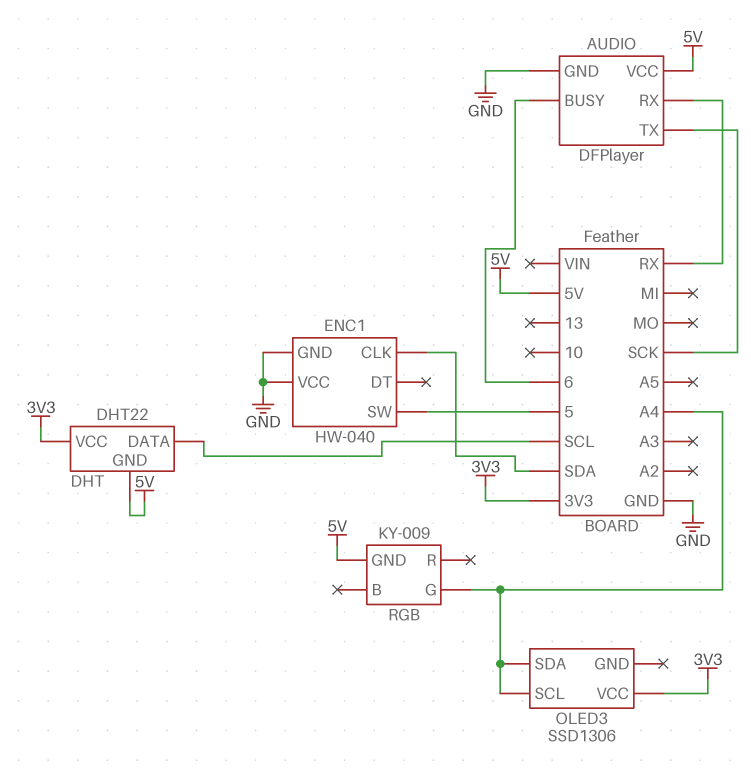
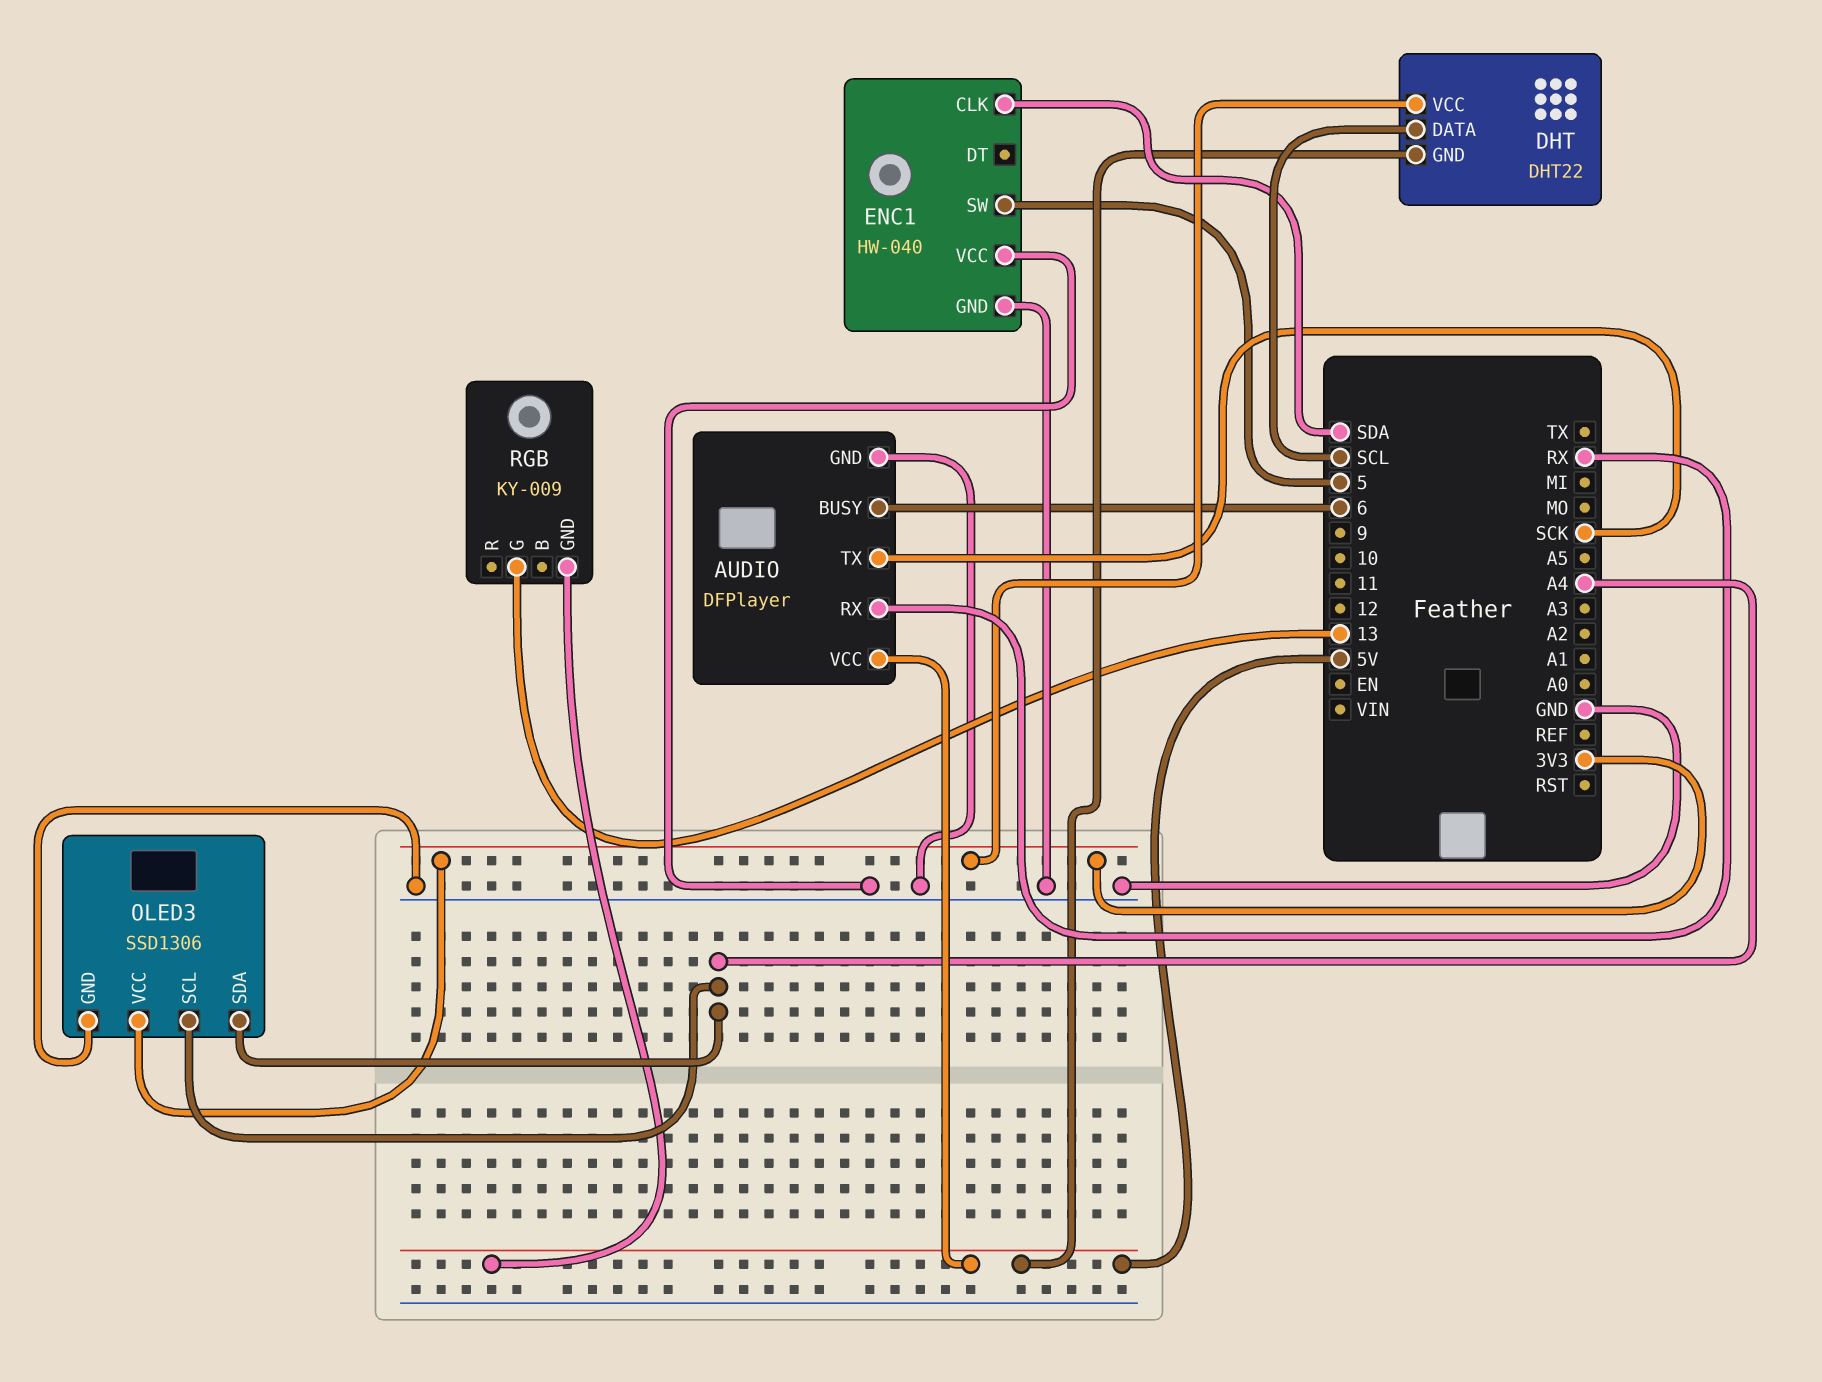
OLED3 pin GND: none -> GND
RGB pin G: A4 -> 13

